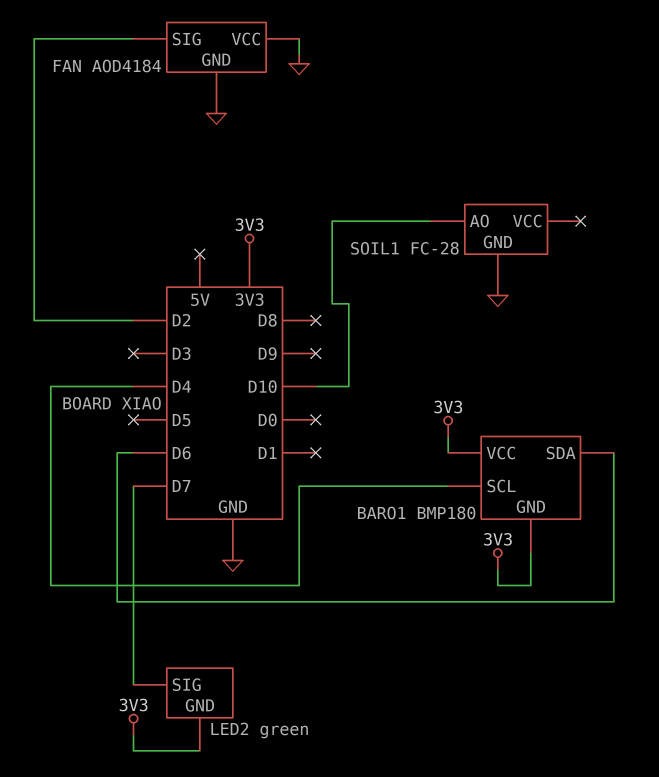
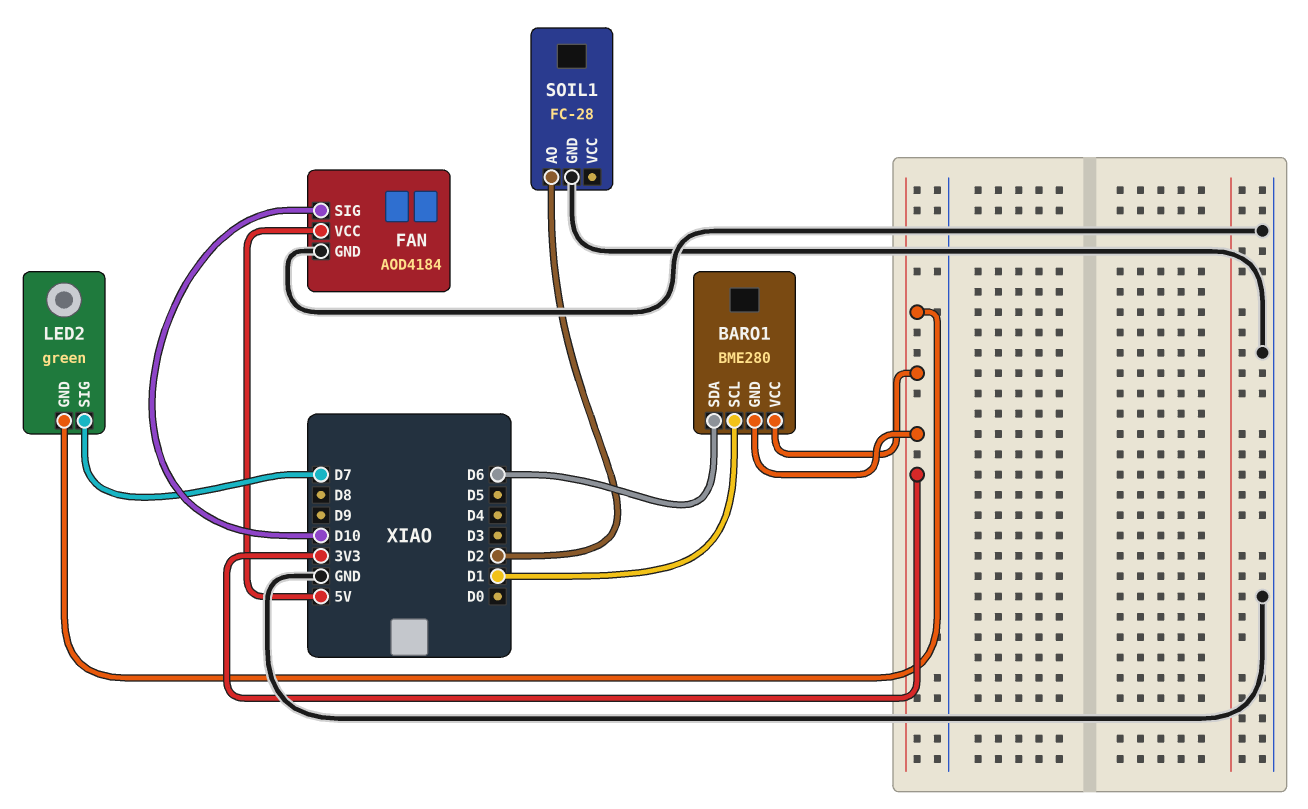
BARO1: BMP180 -> BME280
BARO1 pin SCL: D4 -> D1
FAN pin SIG: D2 -> D10
FAN pin VCC: GND -> 5V
SOIL1 pin AO: D10 -> D2

